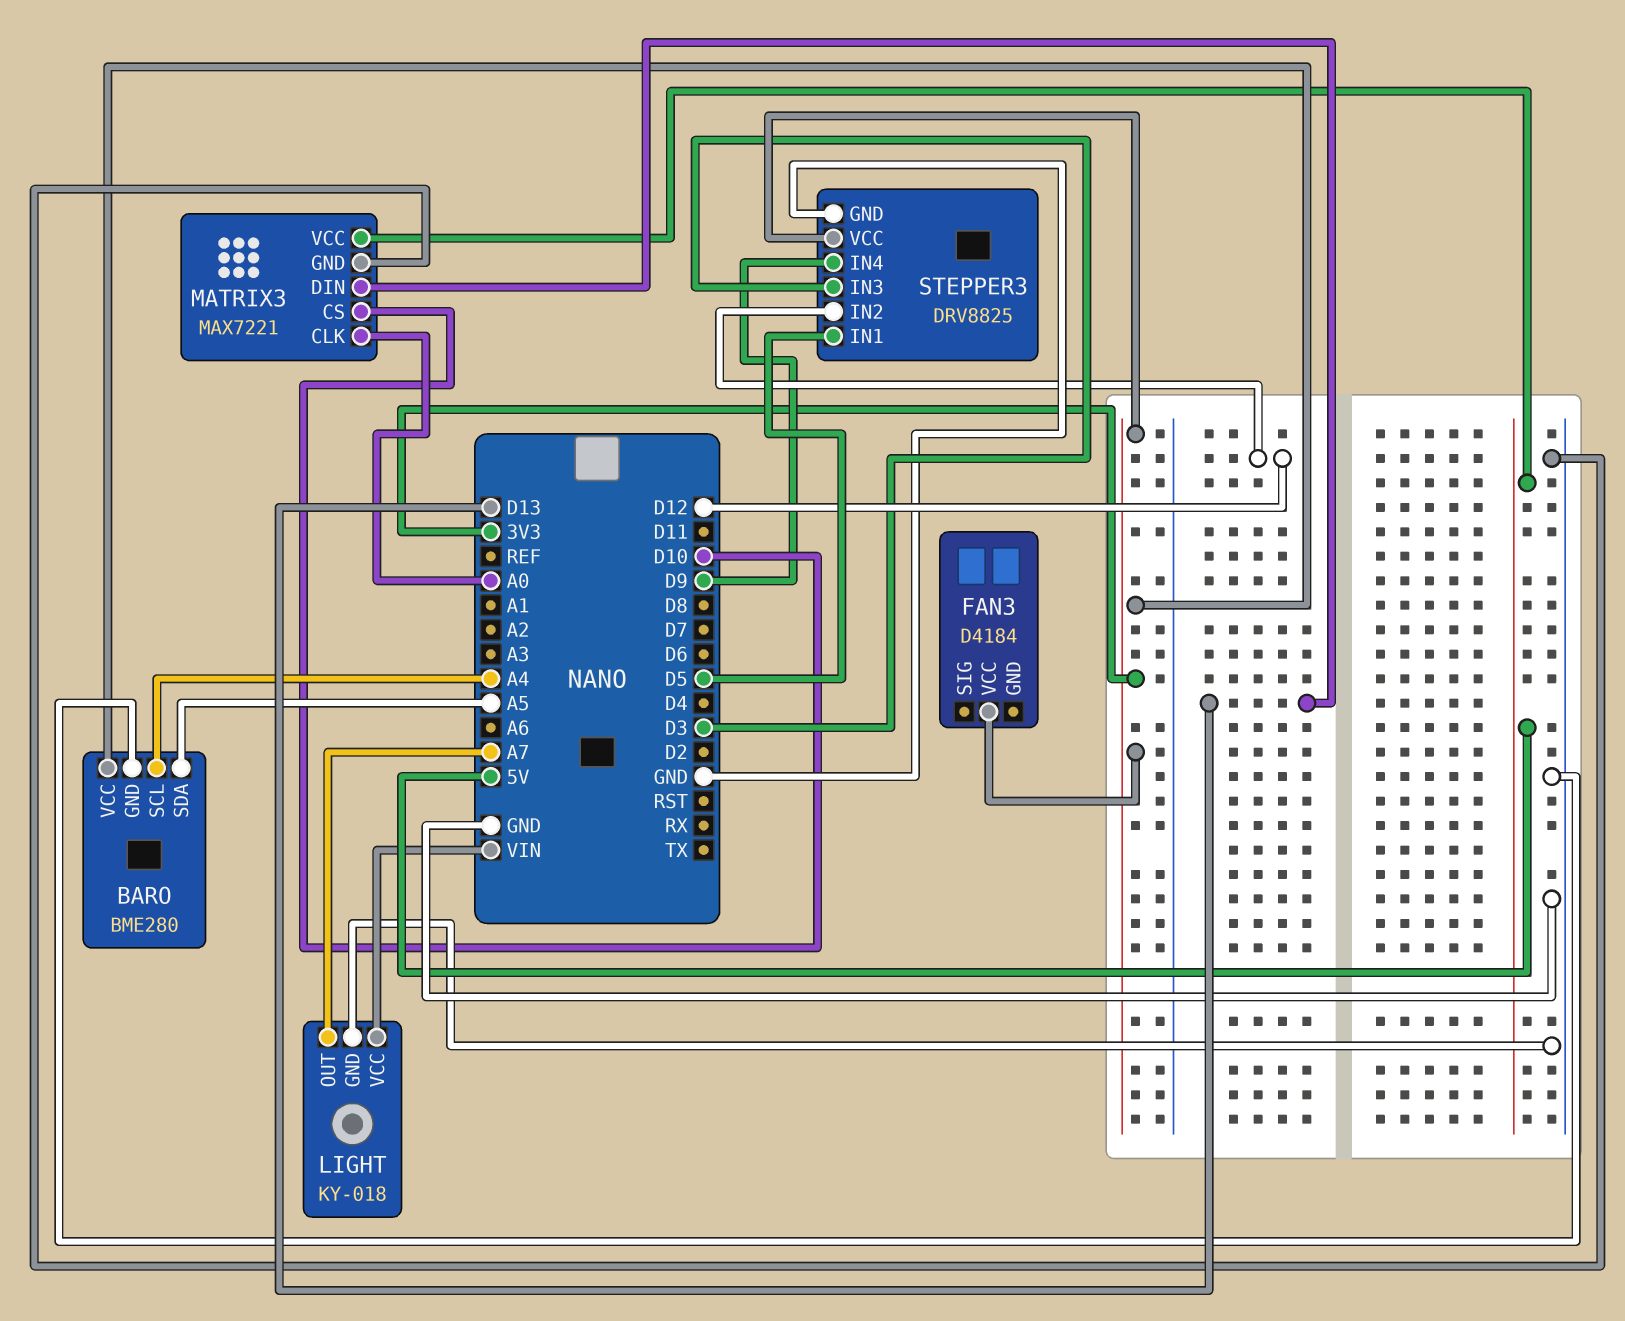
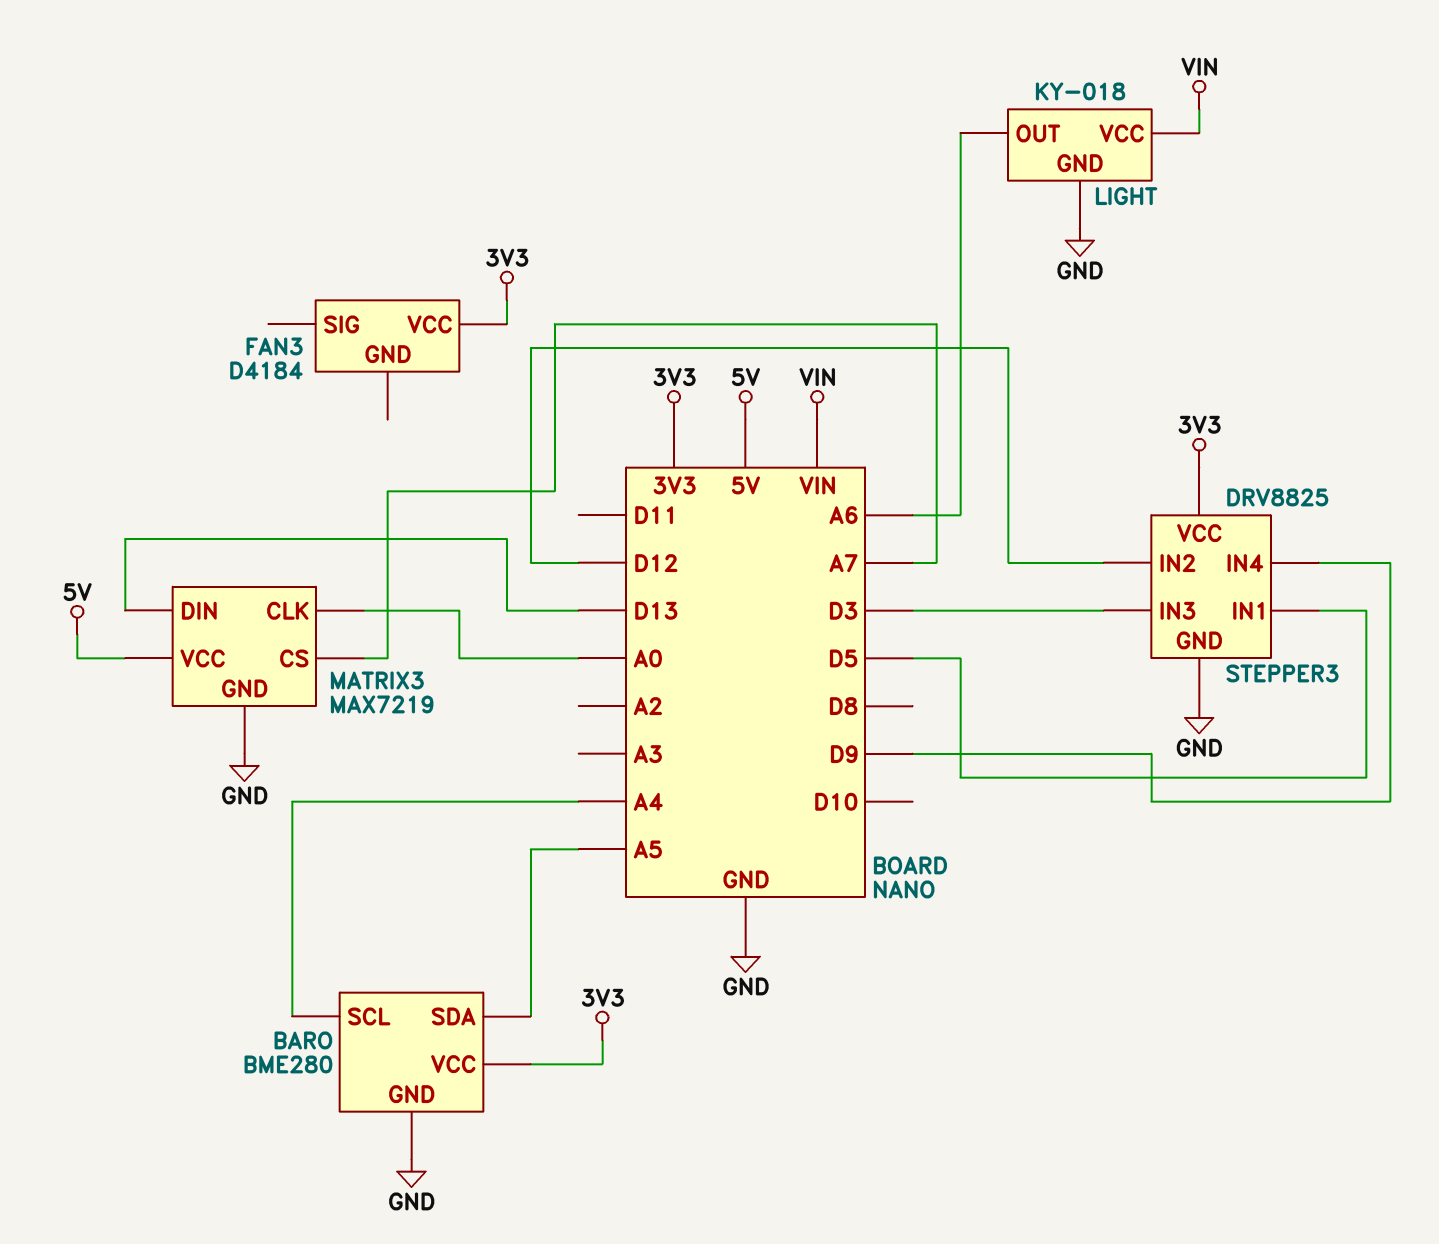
LIGHT pin OUT: A7 -> A6
MATRIX3: MAX7221 -> MAX7219
MATRIX3 pin CS: D10 -> A7

